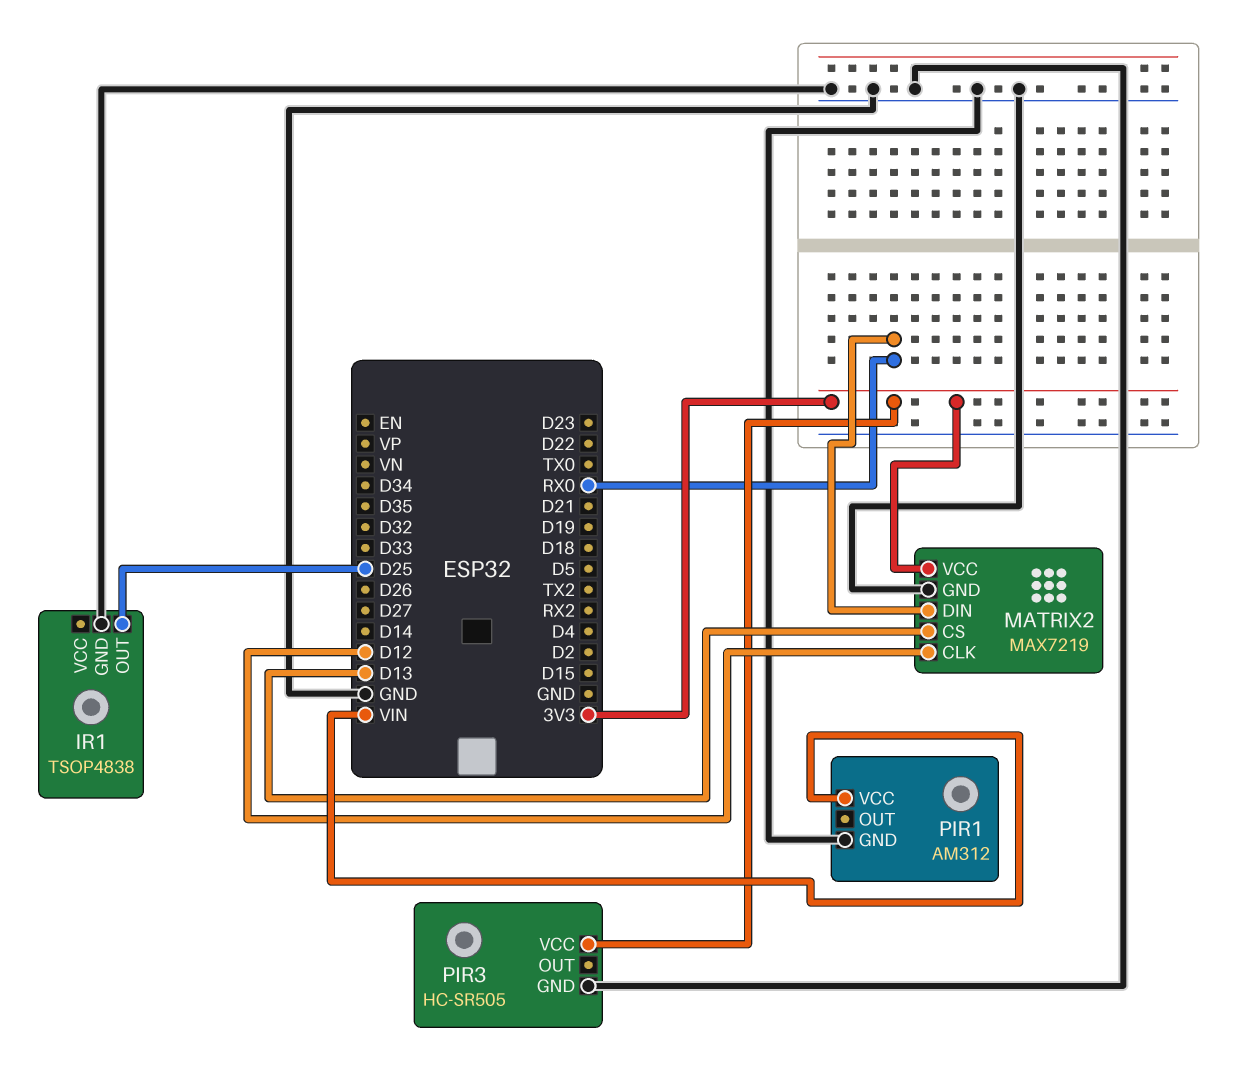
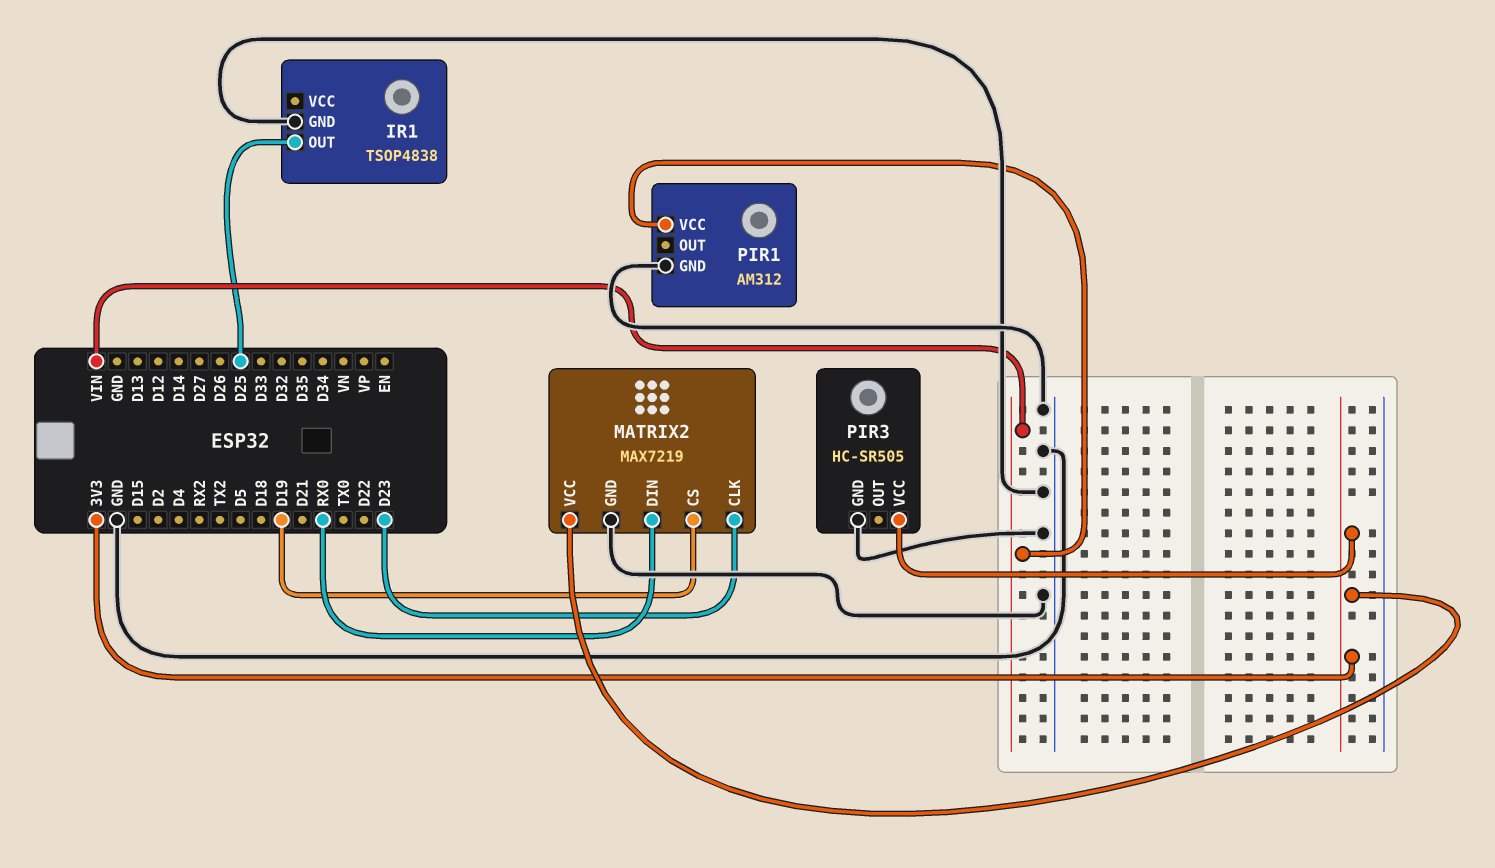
MATRIX2 pin CLK: D12 -> D23
MATRIX2 pin CS: D13 -> D19

